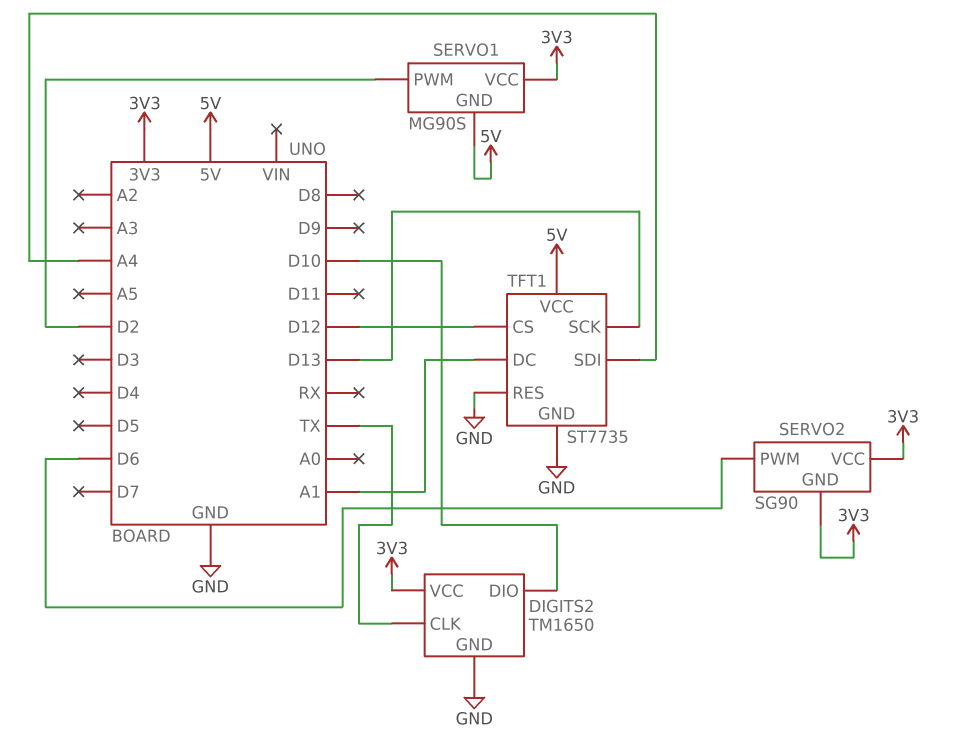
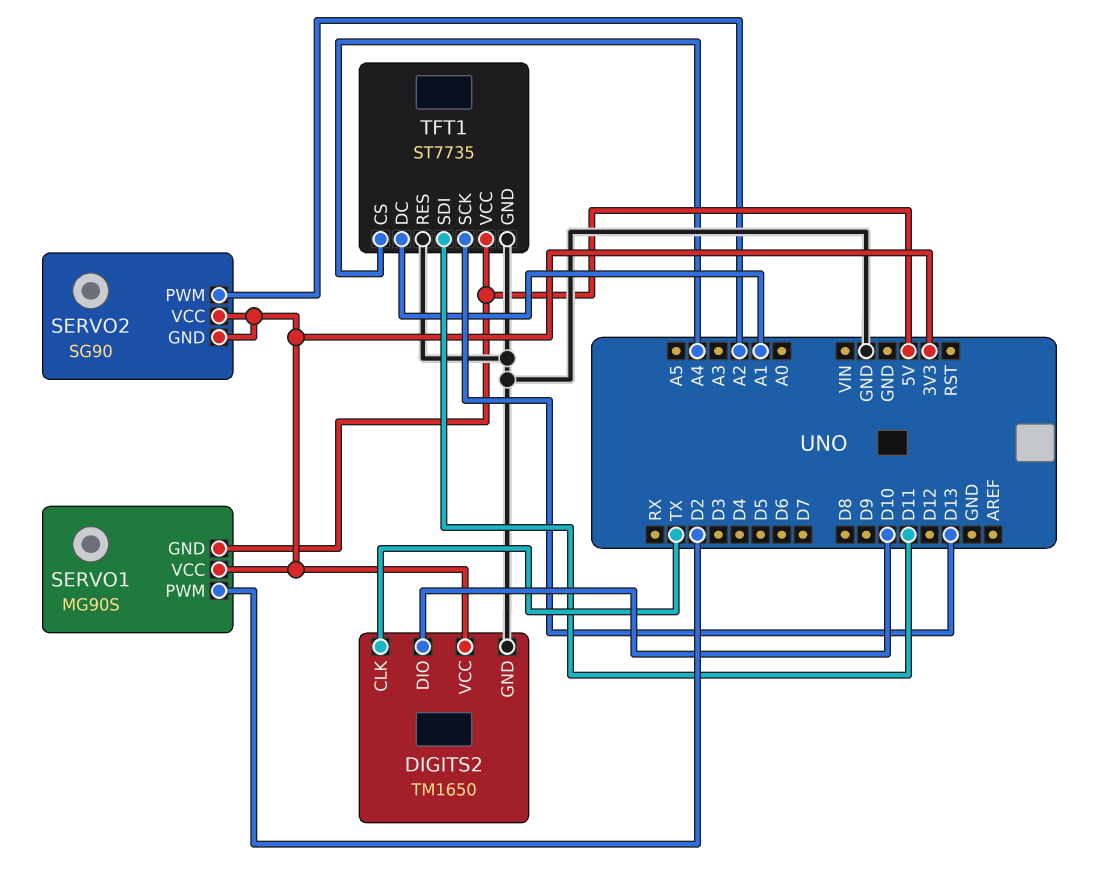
SERVO2 pin PWM: D6 -> A2
TFT1 pin CS: D12 -> A4
TFT1 pin SDI: A4 -> D11

